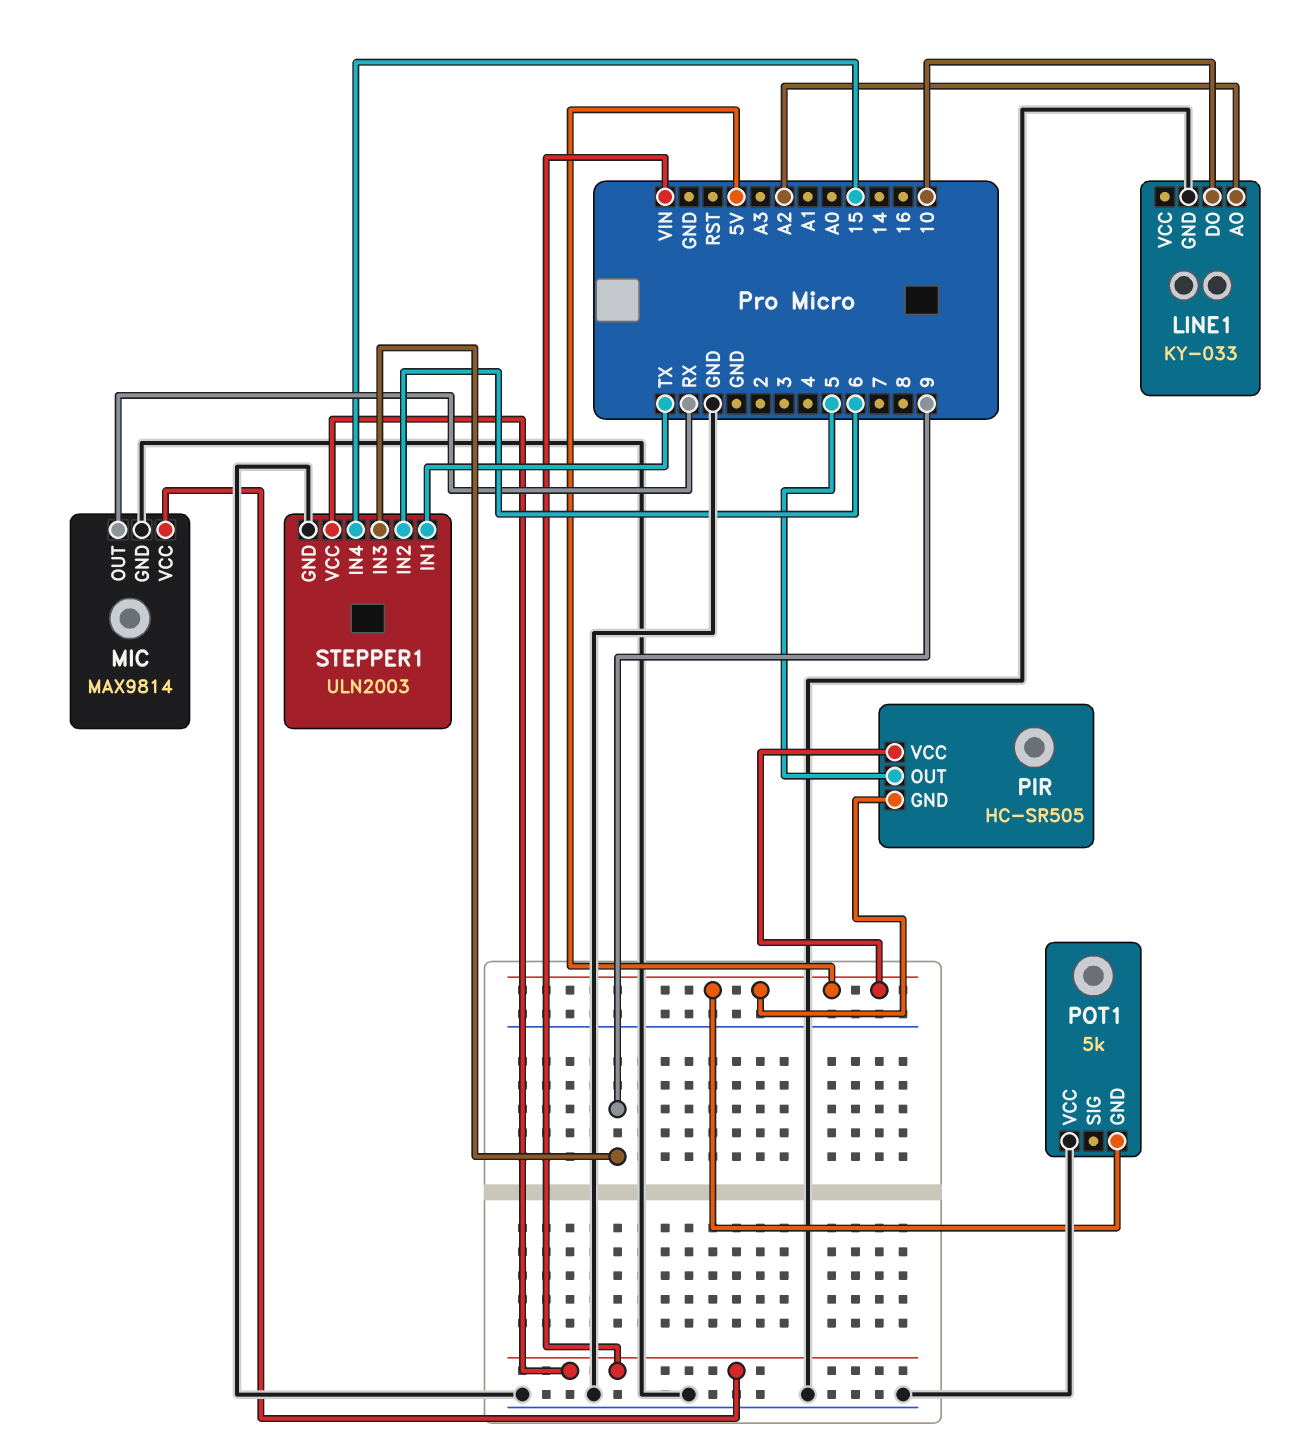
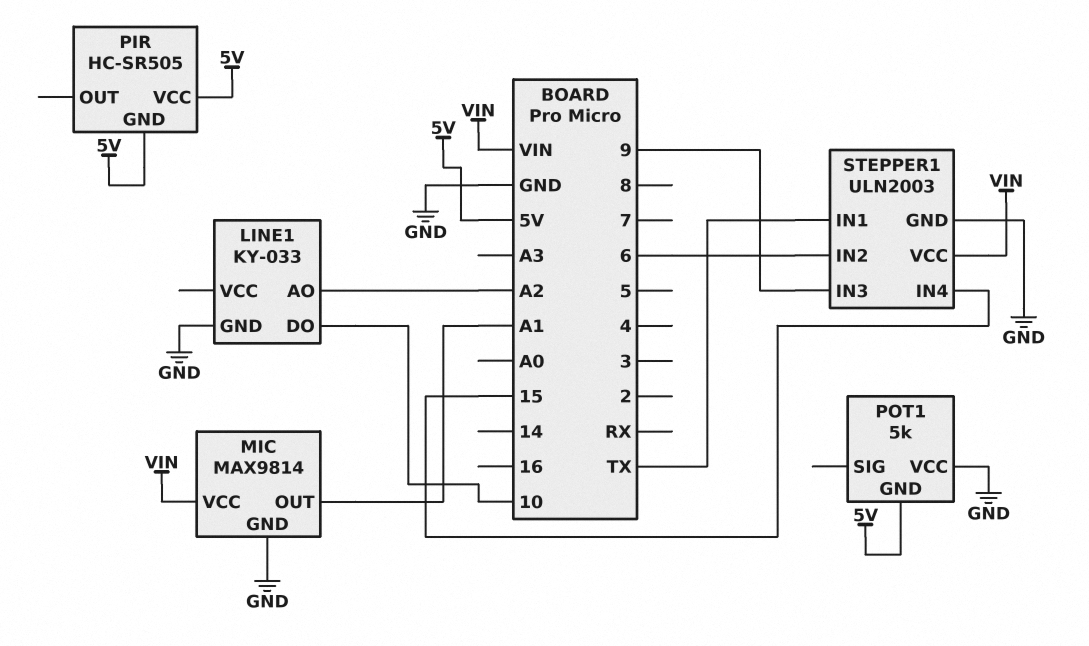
MIC pin OUT: RX -> A1
PIR pin OUT: 5 -> none

